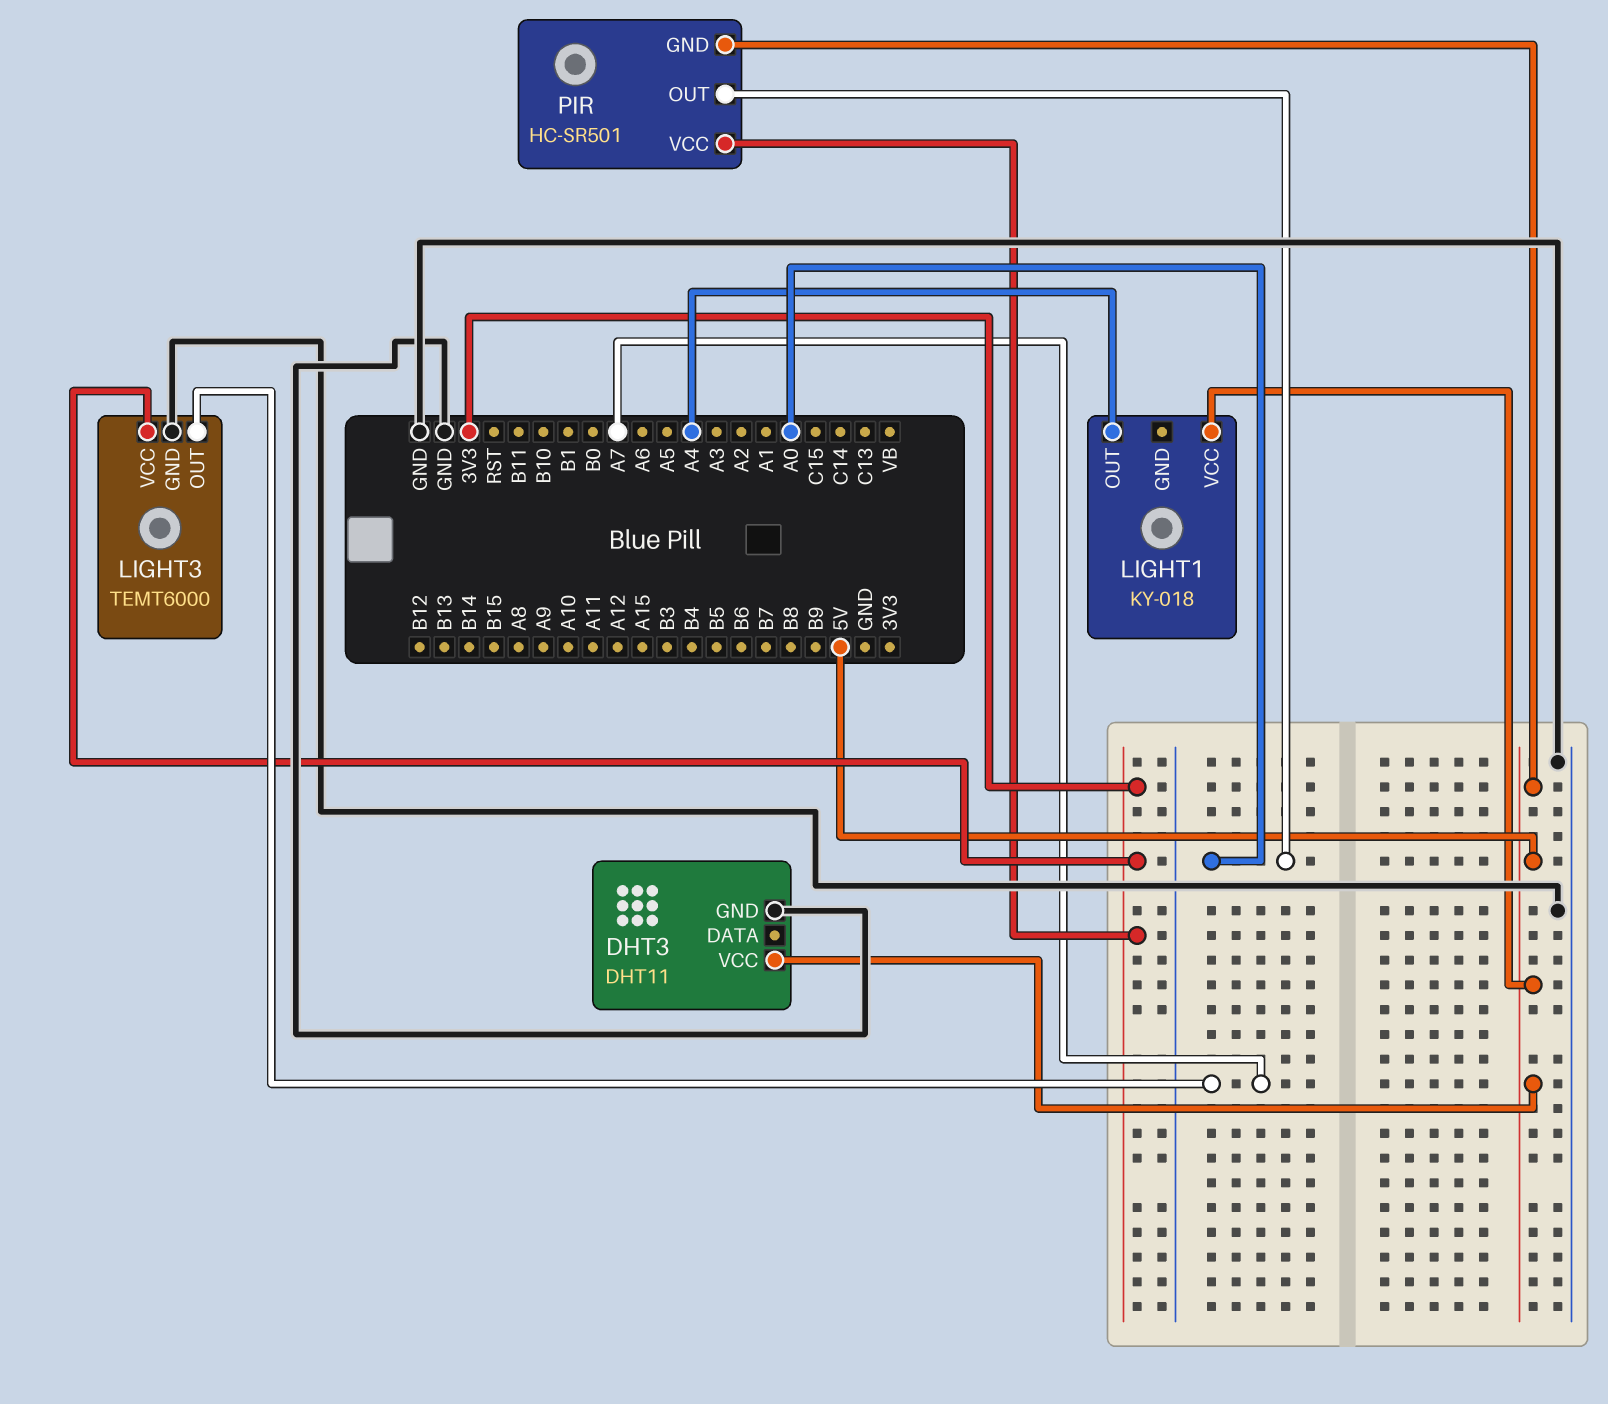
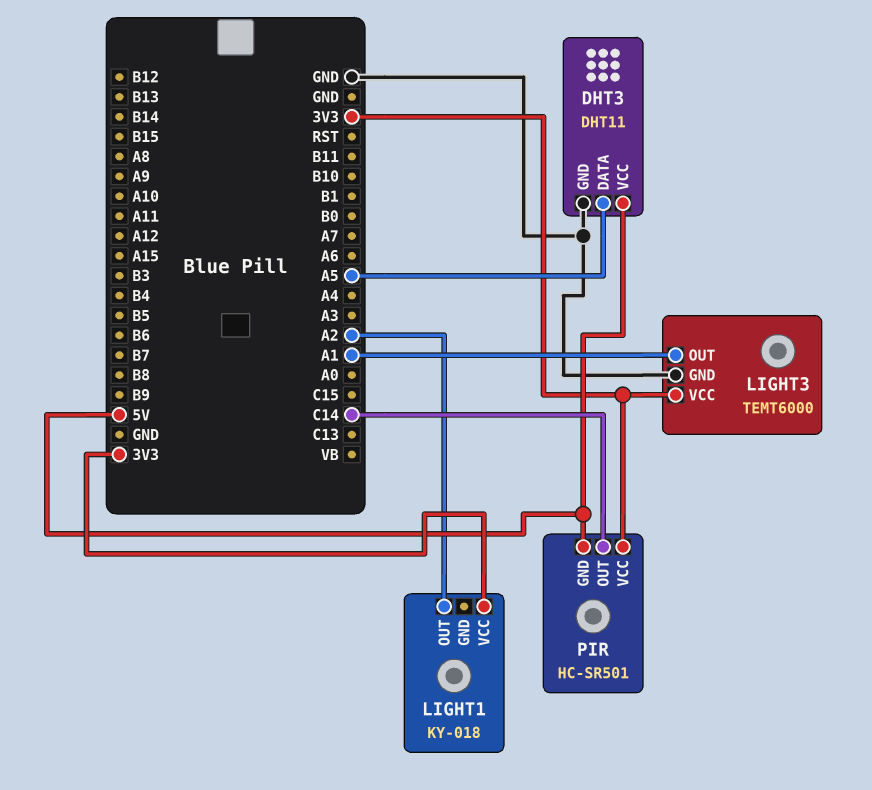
DHT3 pin DATA: none -> A5
LIGHT1 pin OUT: A4 -> A2
LIGHT1 pin VCC: 5V -> 3V3
LIGHT3 pin OUT: A7 -> A1
PIR pin OUT: A0 -> C14

